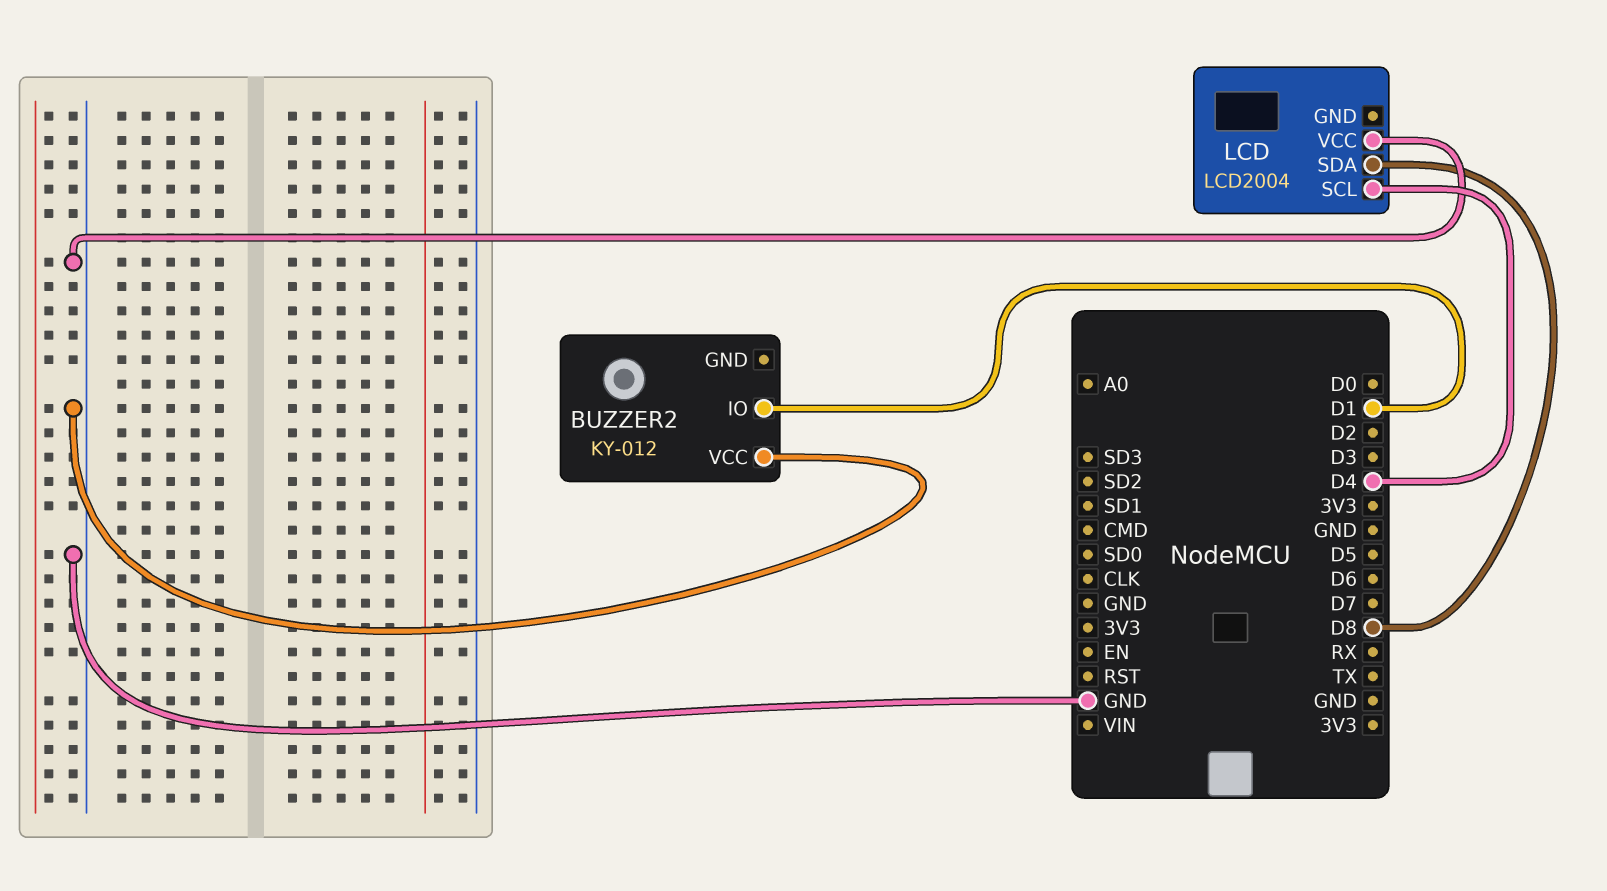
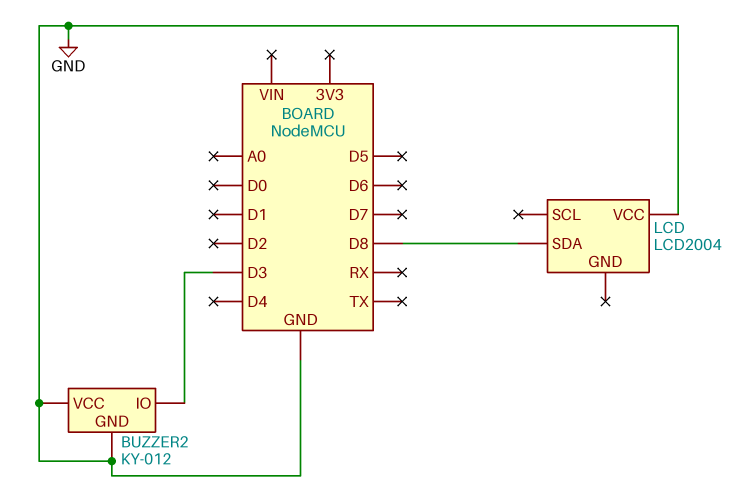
BUZZER2 pin GND: none -> GND
BUZZER2 pin IO: D1 -> D3
LCD pin SCL: D4 -> none

